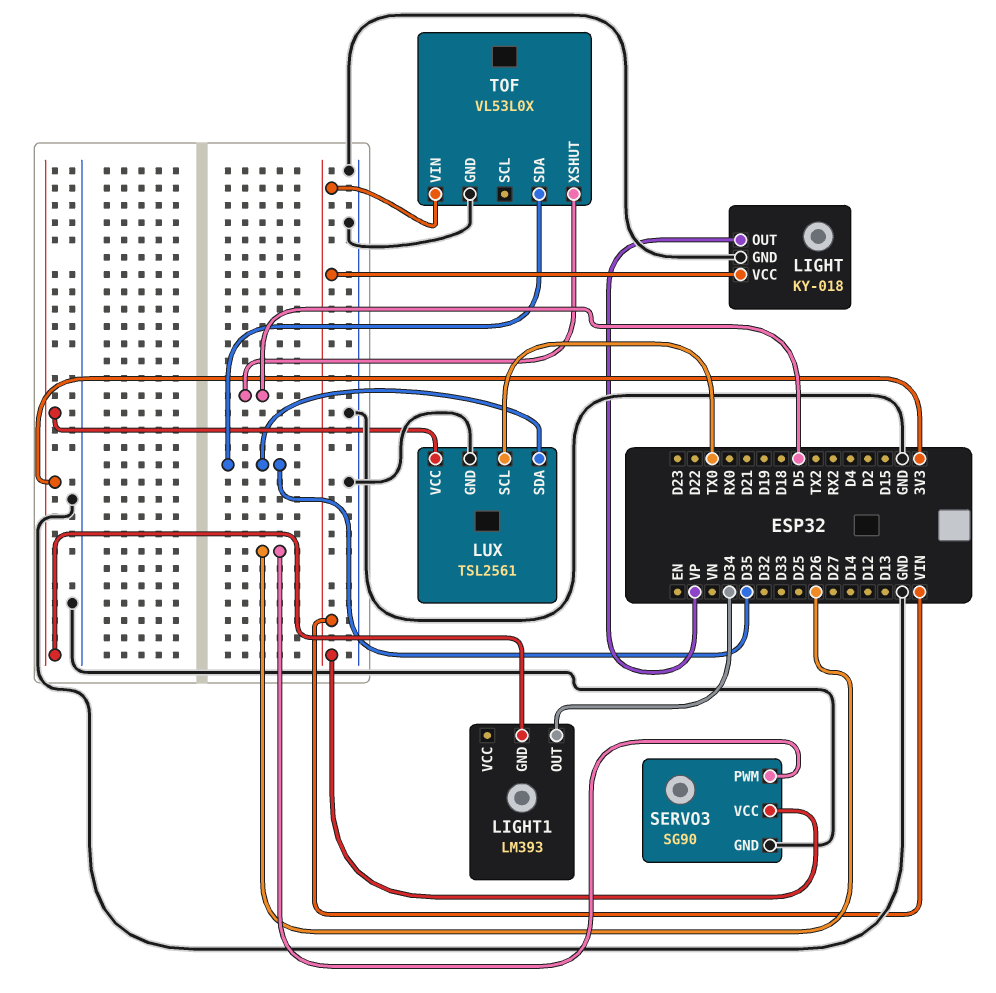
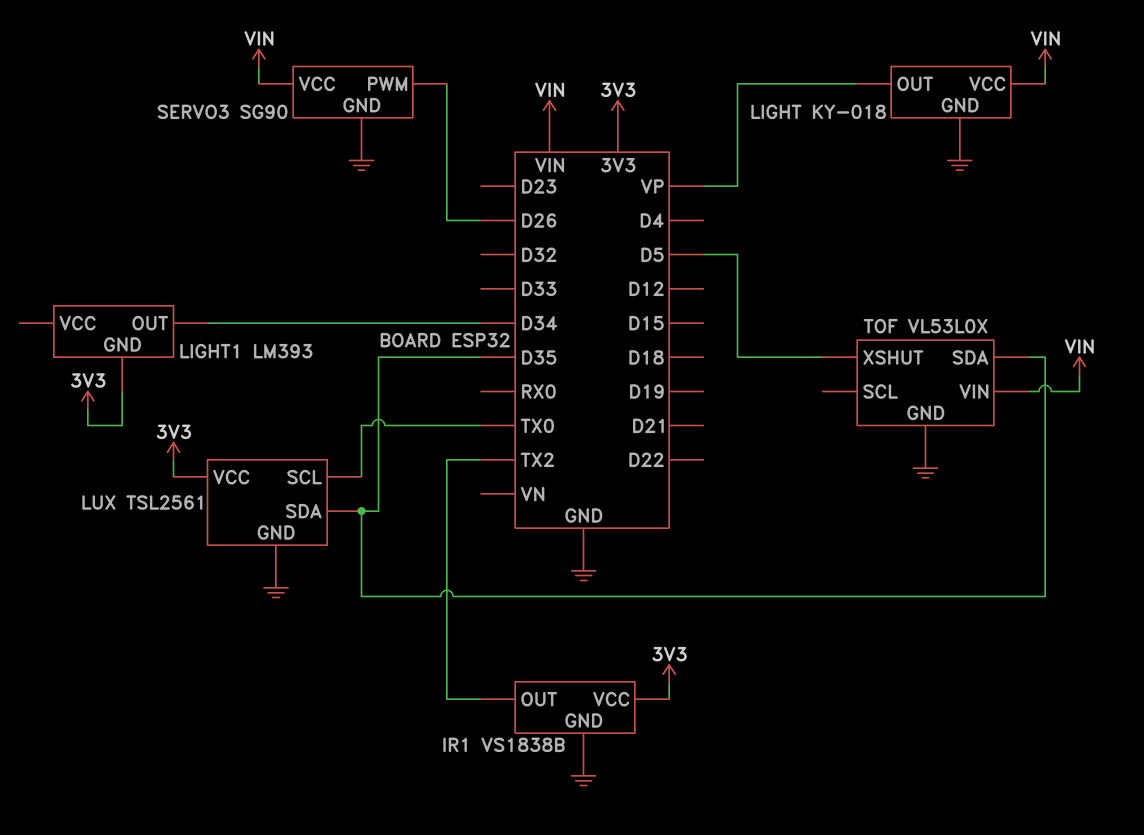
IR1: none -> VS1838B
IR1 pin GND: none -> GND
IR1 pin OUT: none -> TX2
IR1 pin VCC: none -> 3V3

